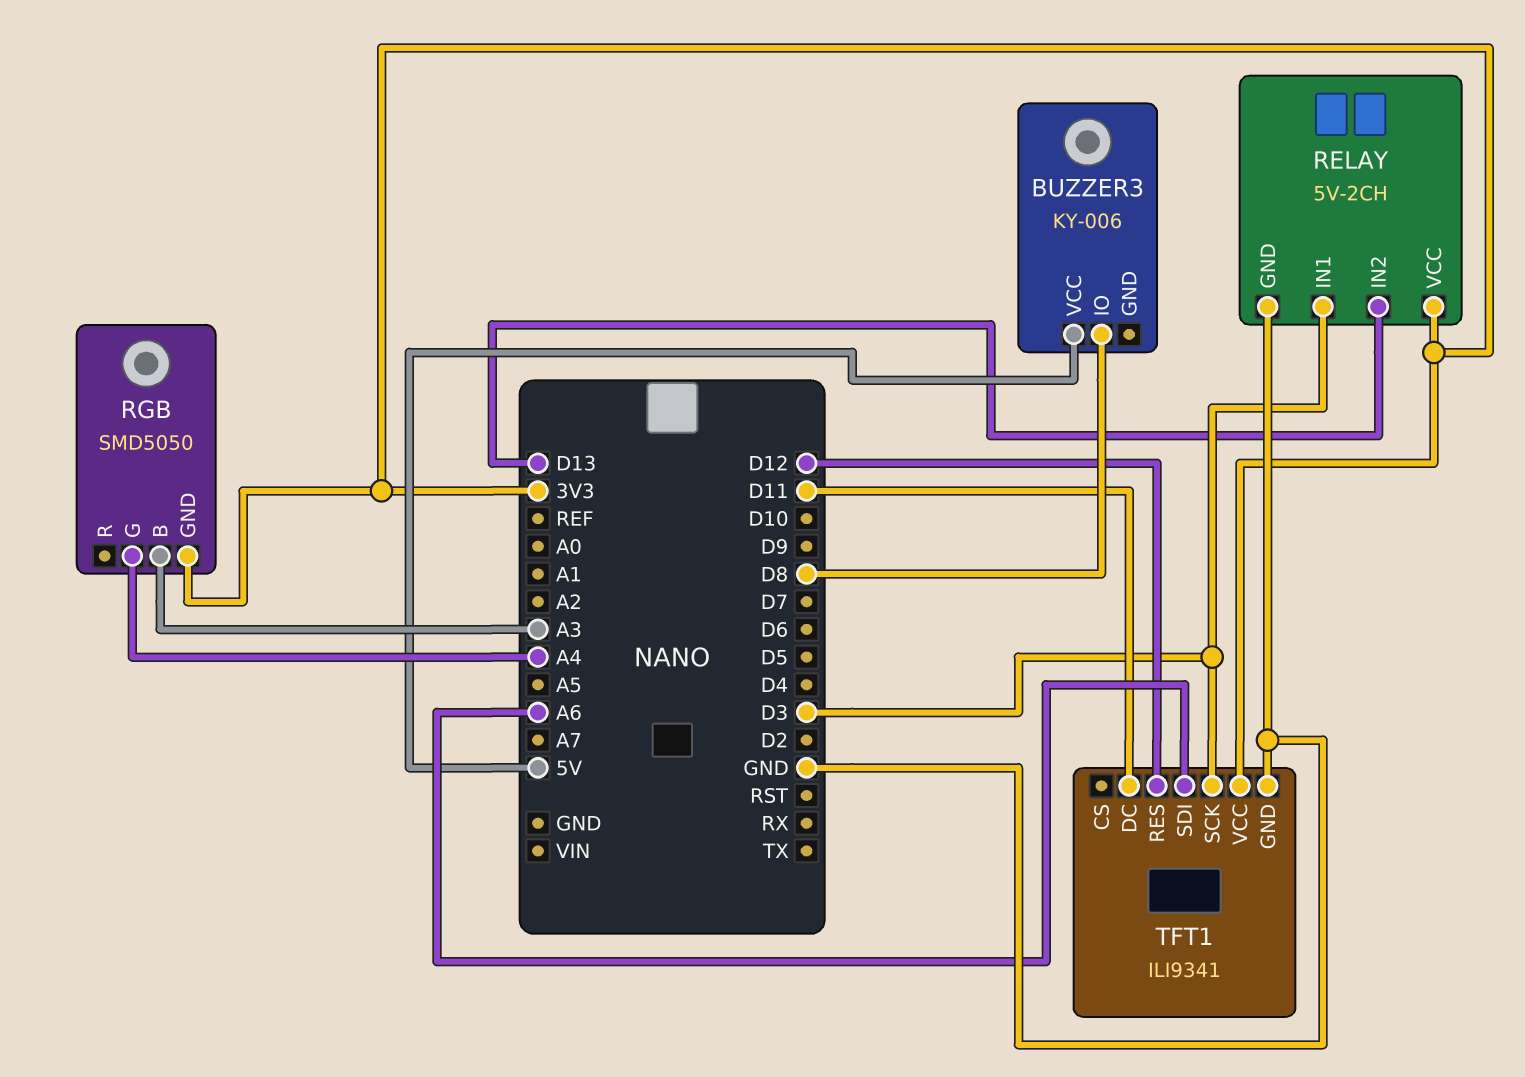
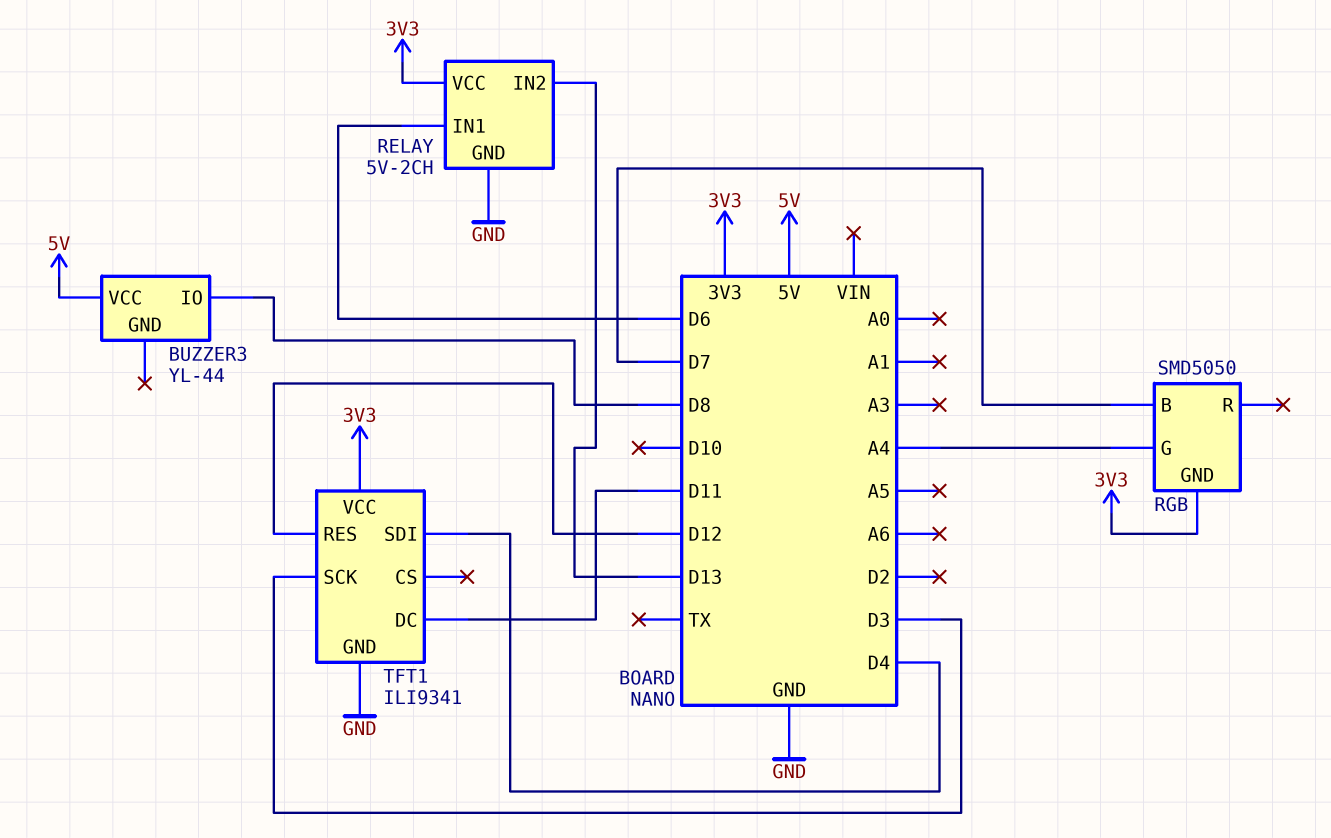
BUZZER3: KY-006 -> YL-44
RELAY pin IN1: D3 -> D6
RGB pin B: A3 -> D7
TFT1 pin SDI: A6 -> D4

